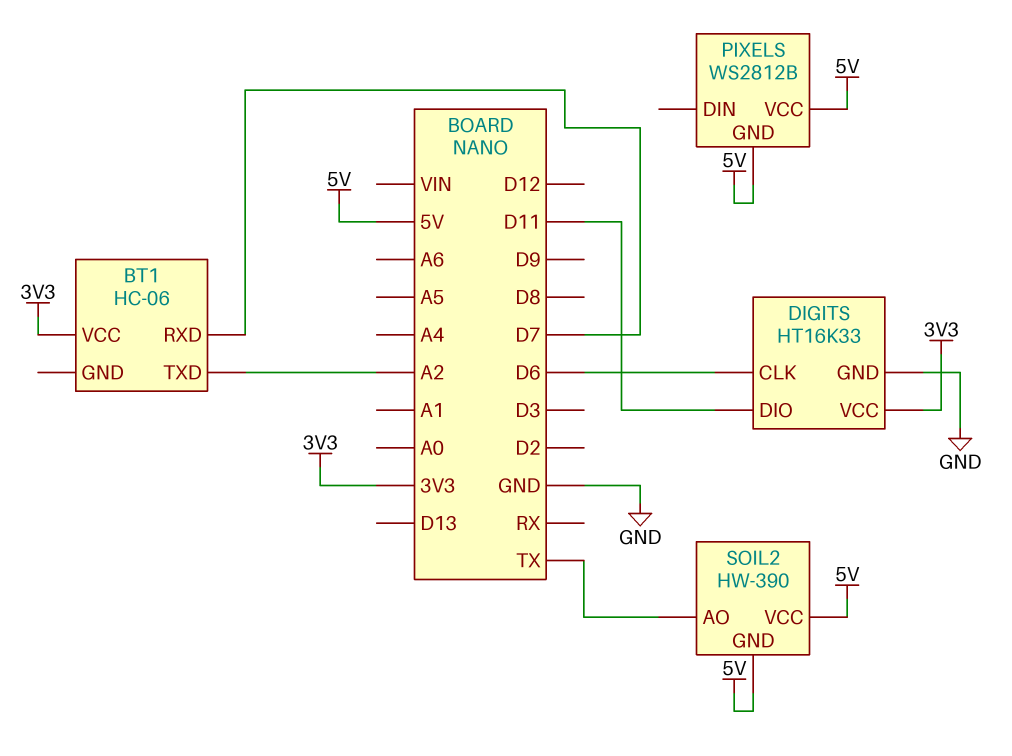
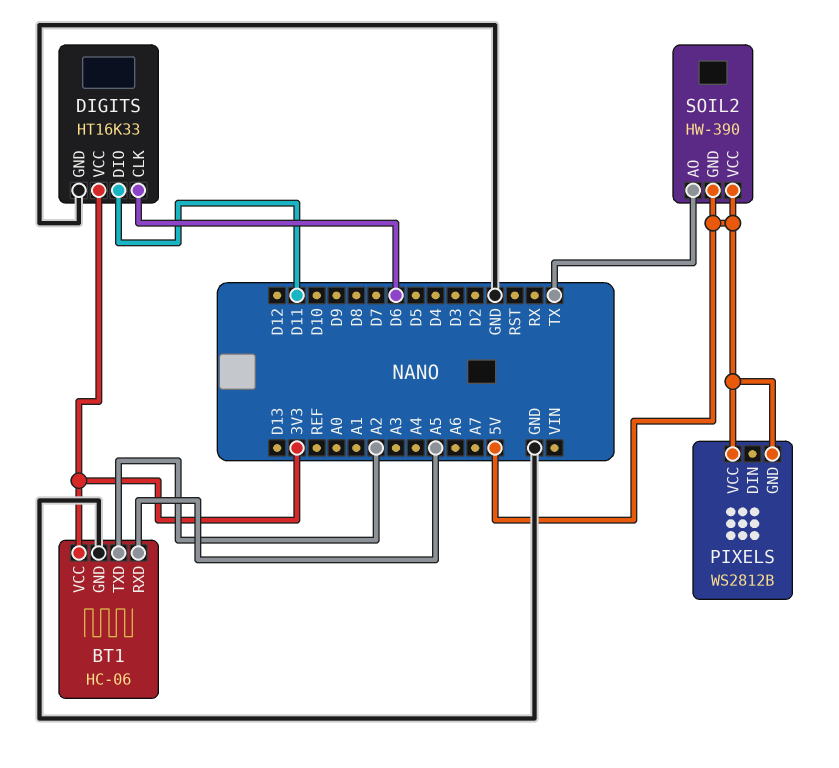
BT1 pin GND: none -> GND
BT1 pin RXD: D7 -> A5

